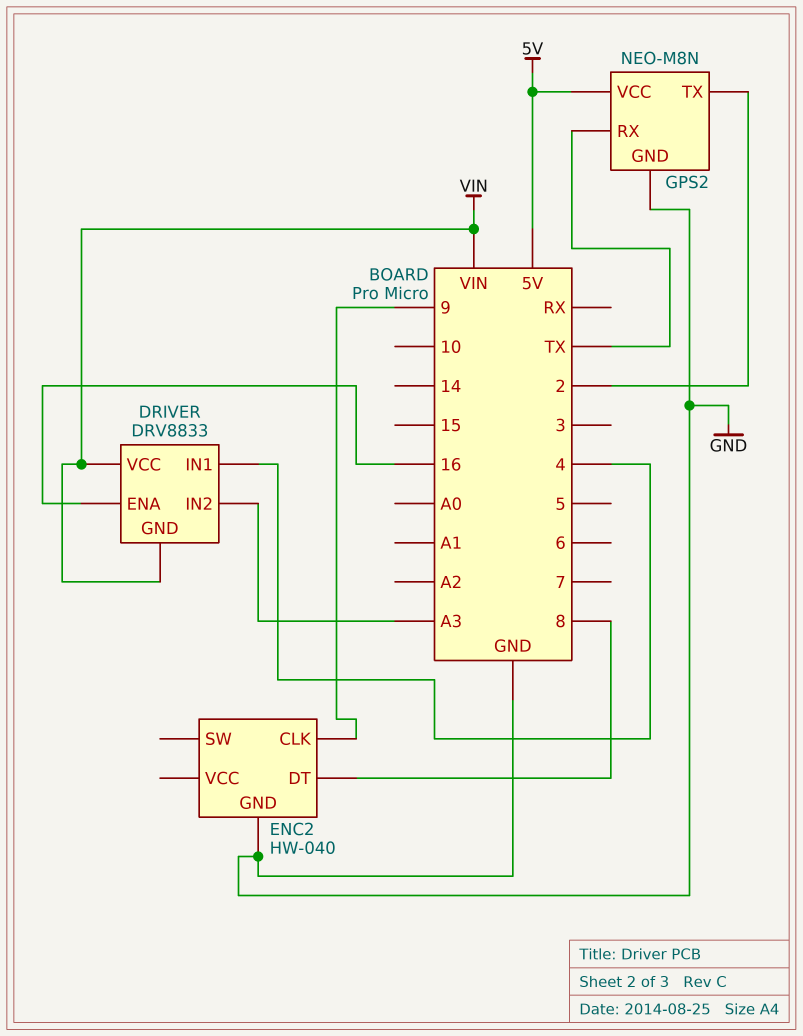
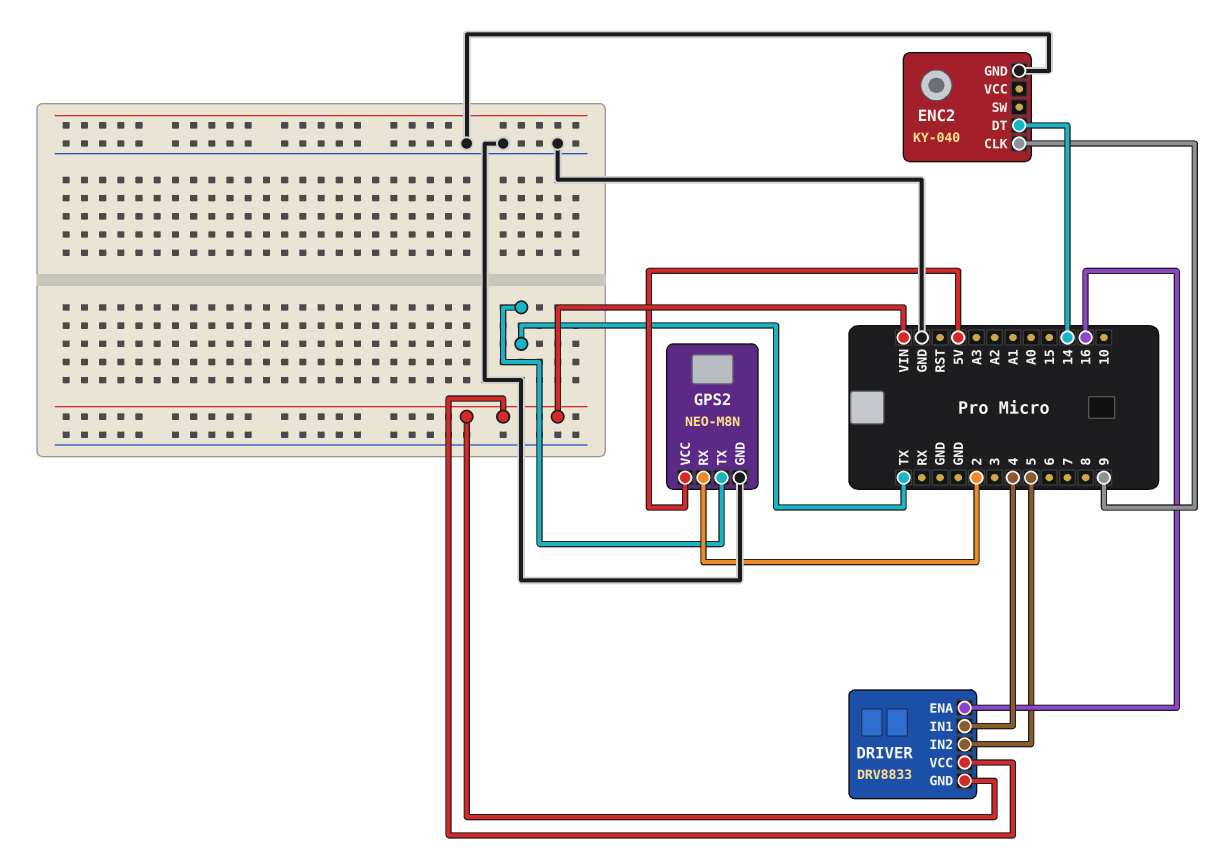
DRIVER pin IN2: A3 -> 5
ENC2: HW-040 -> KY-040
ENC2 pin DT: 8 -> 14
GPS2 pin RX: TX -> 2
GPS2 pin TX: 2 -> TX

